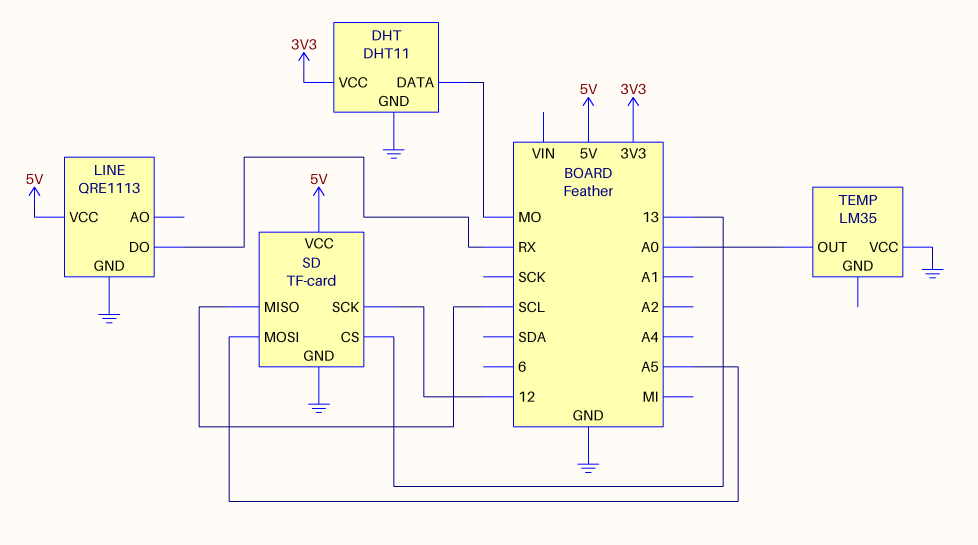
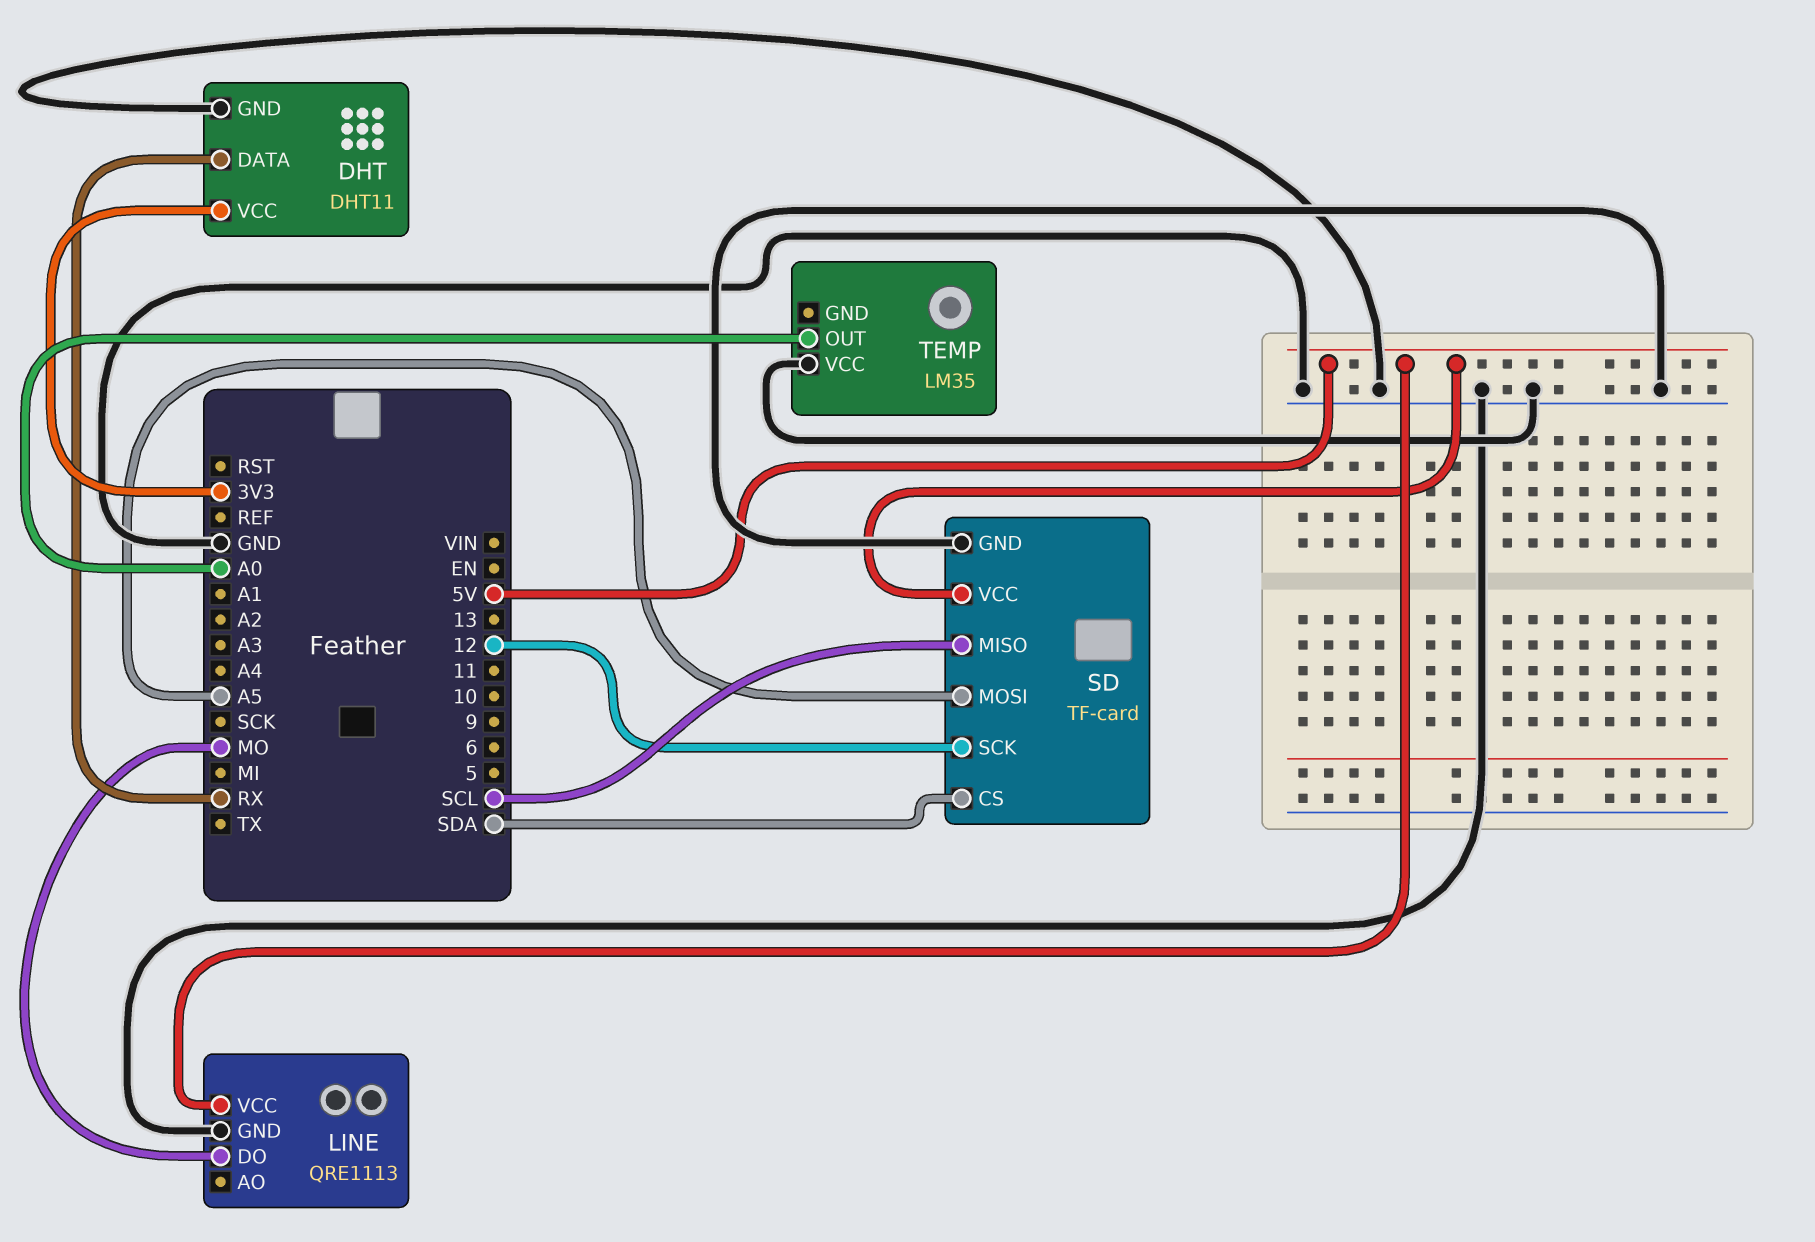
DHT pin DATA: MO -> RX
LINE pin DO: RX -> MO
SD pin CS: 13 -> SDA

